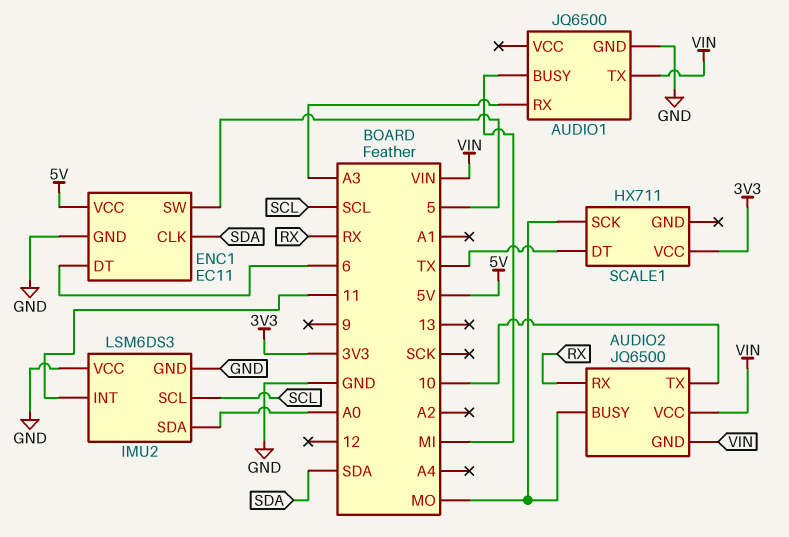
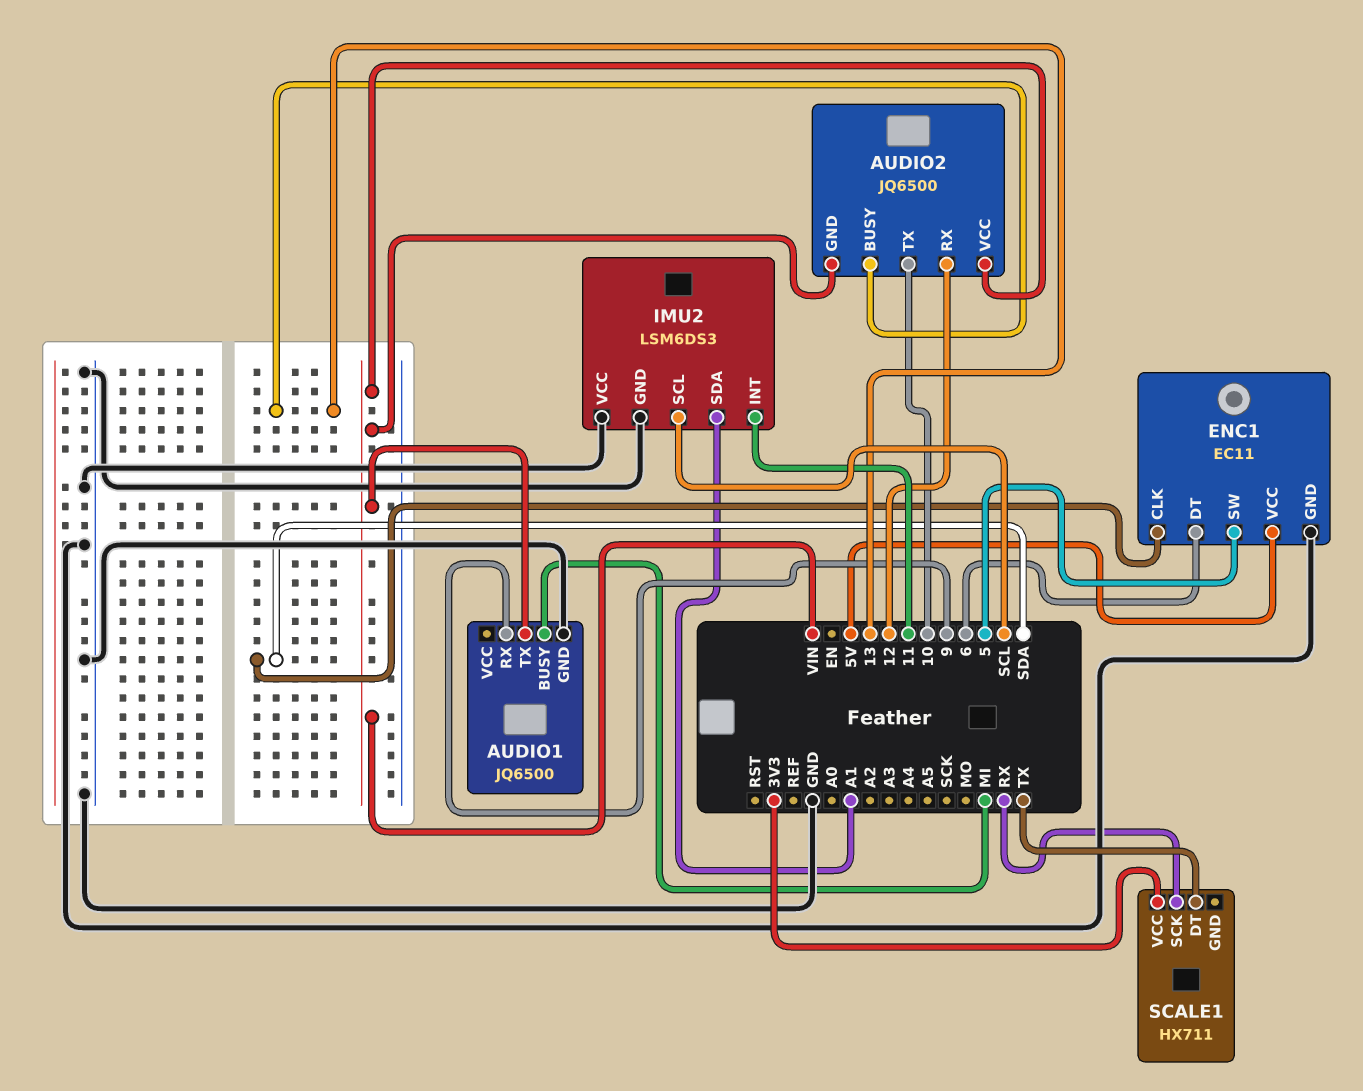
AUDIO1 pin RX: A3 -> 9
AUDIO2 pin BUSY: MO -> 13
AUDIO2 pin RX: RX -> 12
IMU2 pin SDA: A0 -> A1
SCALE1 pin SCK: MO -> RX

